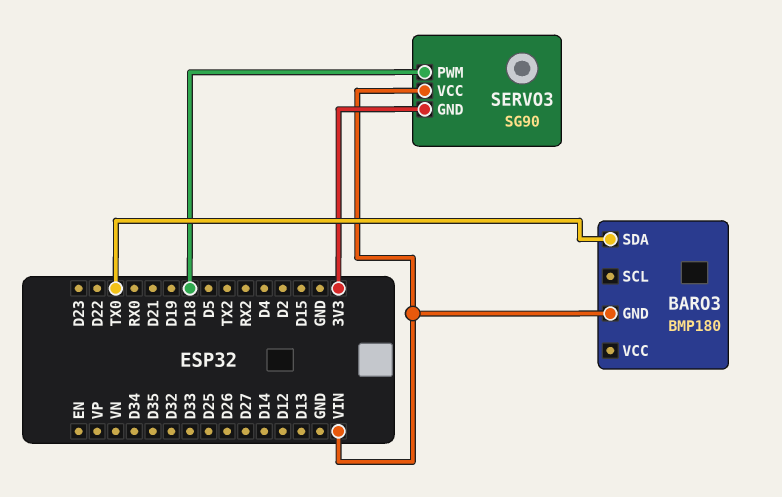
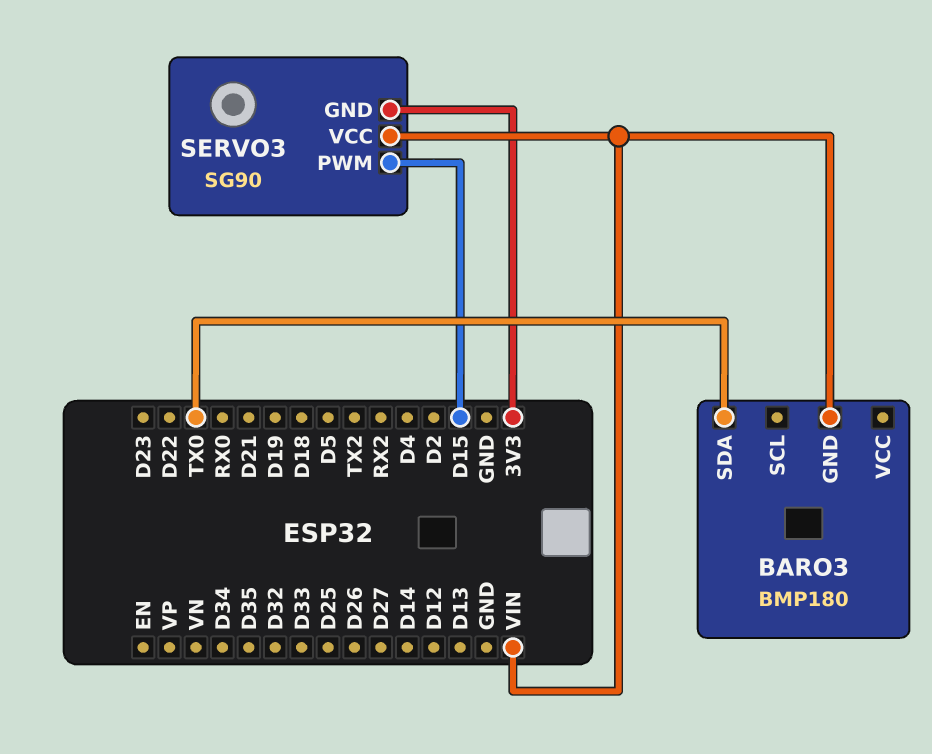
SERVO3 pin PWM: D18 -> D15

